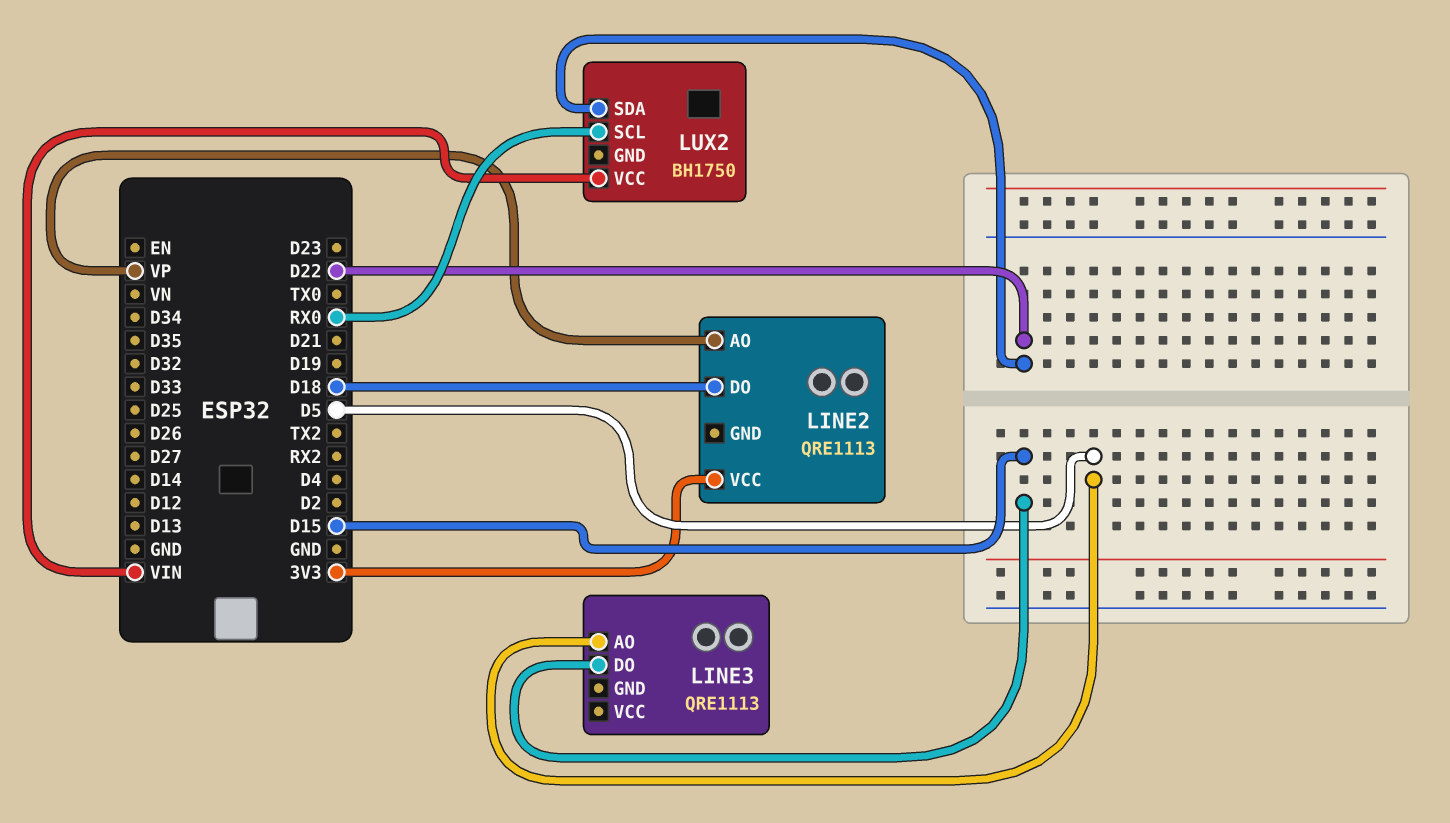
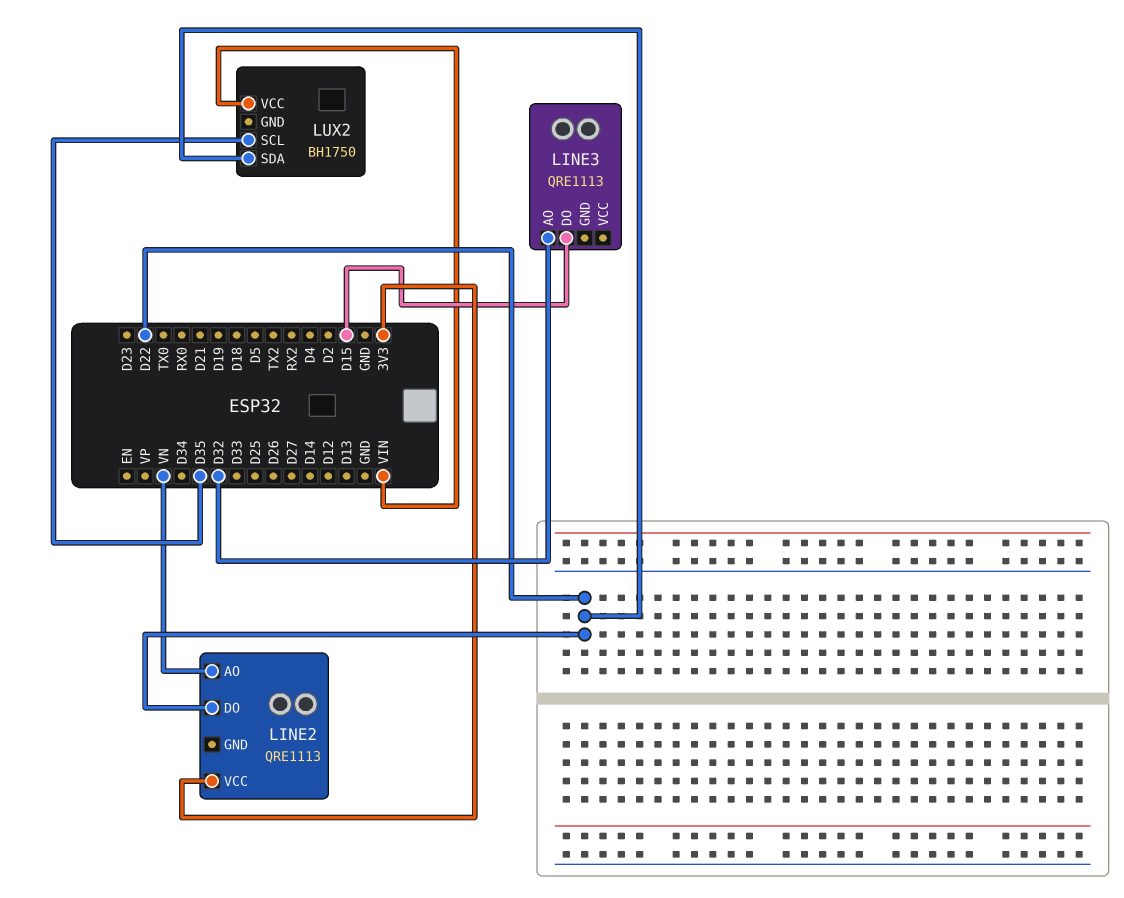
LINE2 pin AO: VP -> VN
LINE2 pin DO: D18 -> D22
LINE3 pin AO: D5 -> D32
LUX2 pin SCL: RX0 -> D35

